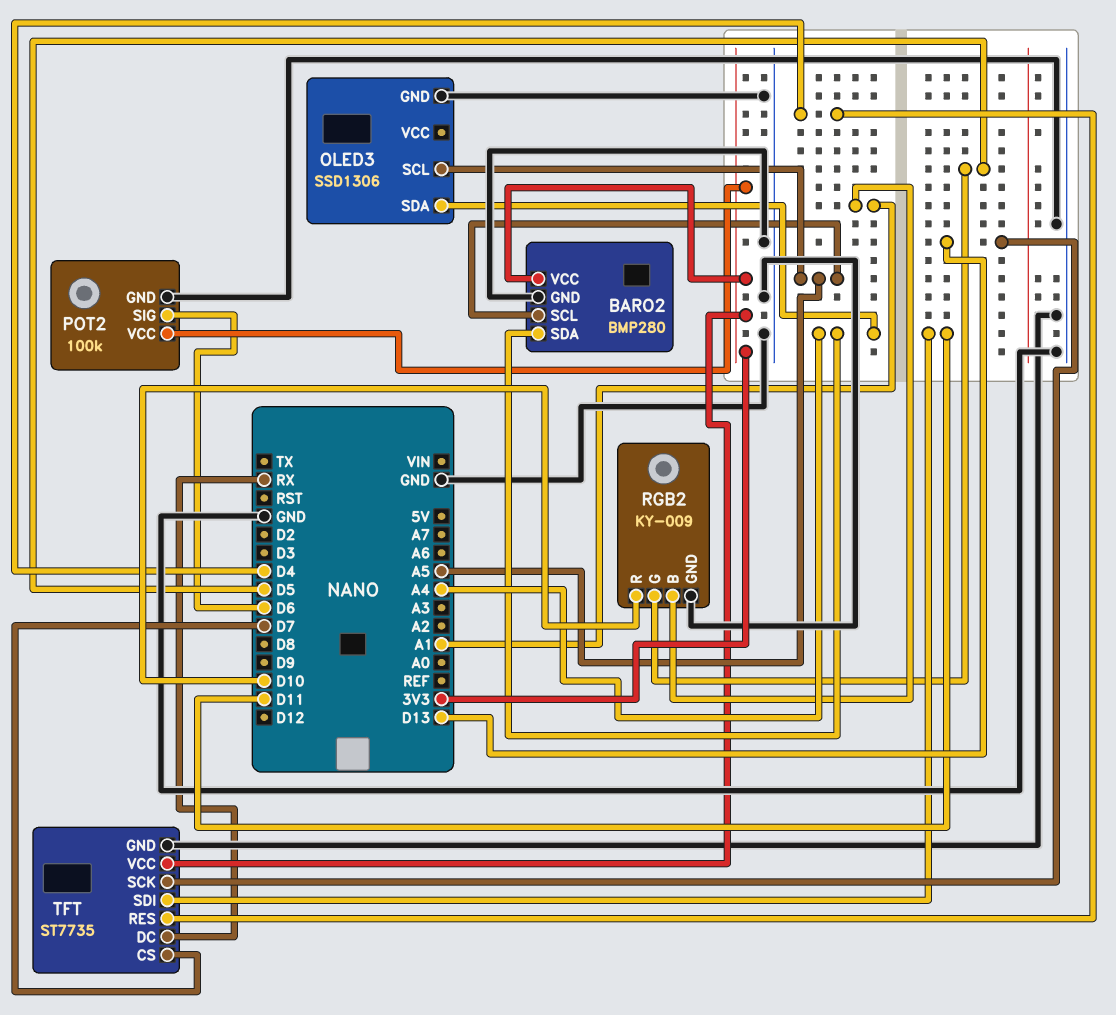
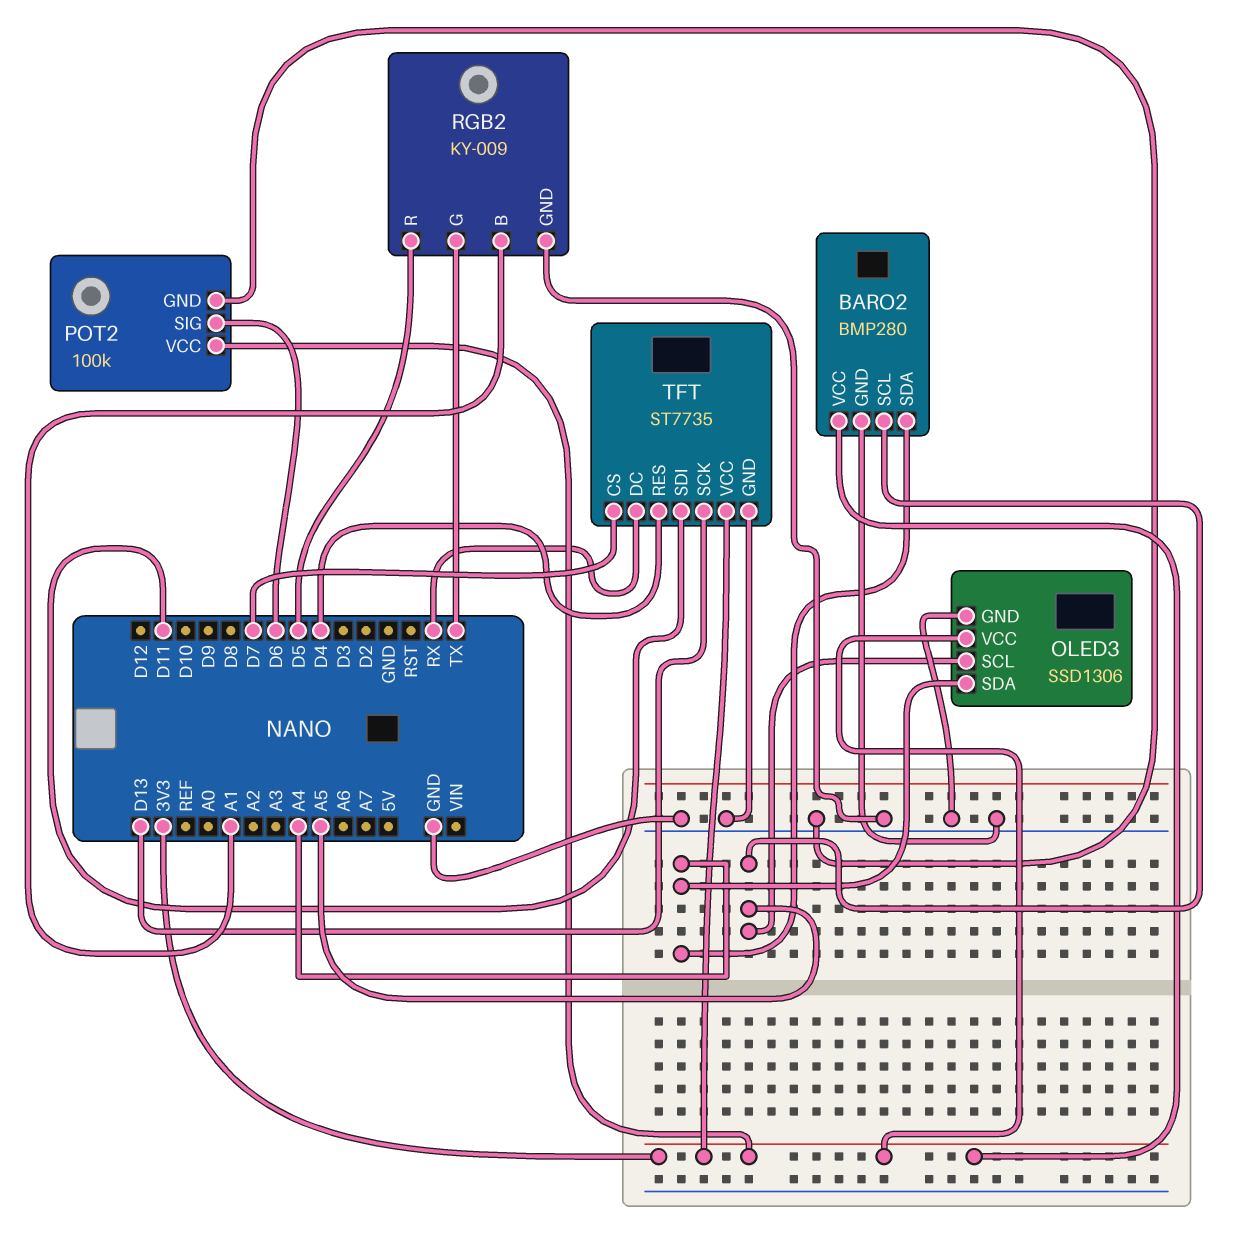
OLED3 pin VCC: none -> 3V3
RGB2 pin G: D5 -> TX
RGB2 pin R: D10 -> D5

